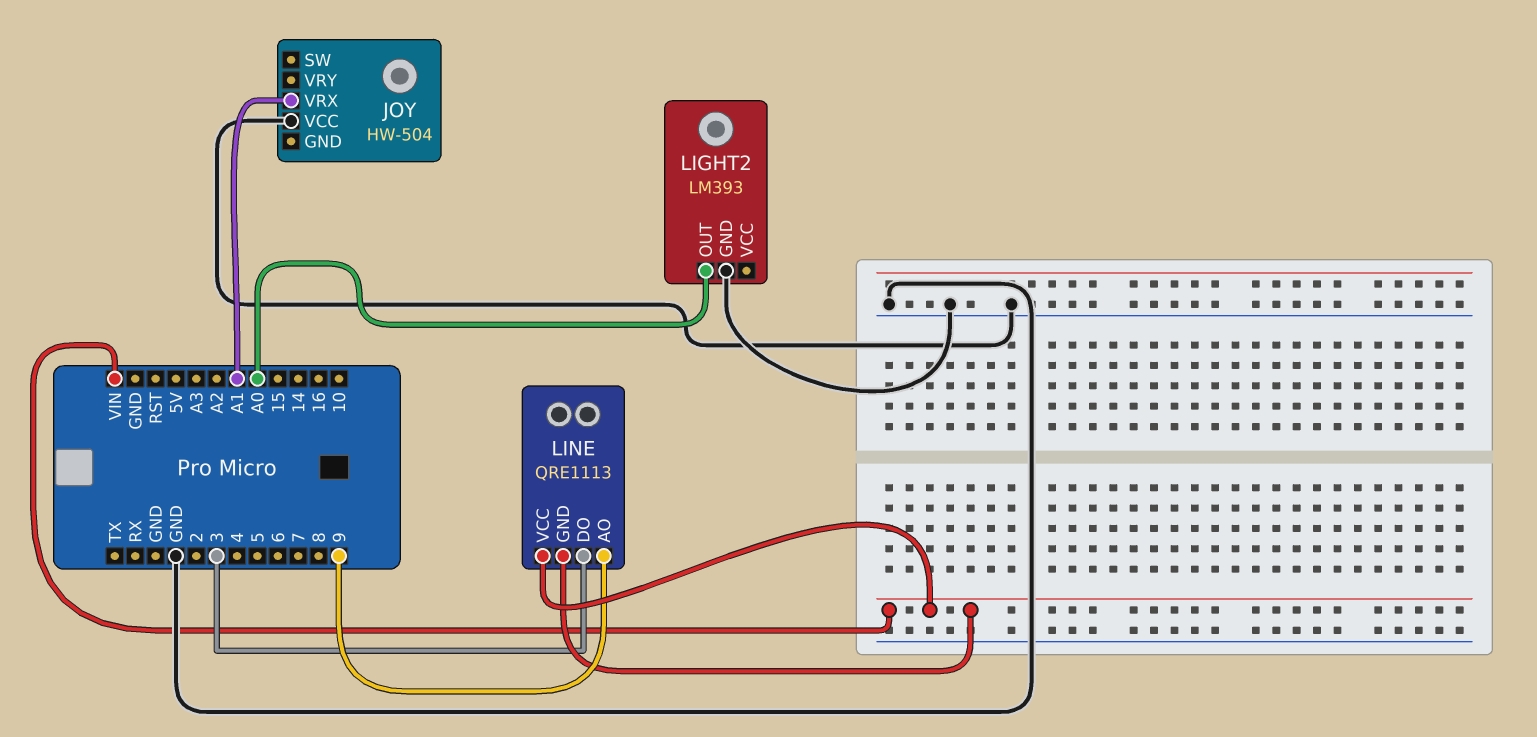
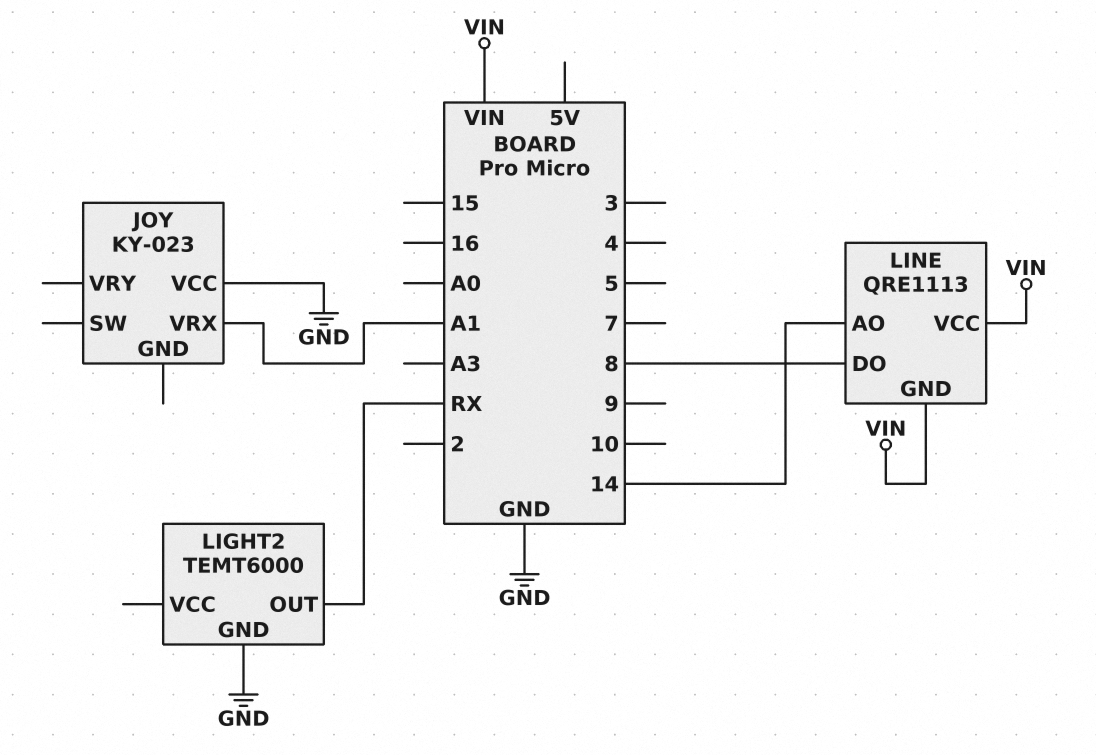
JOY: HW-504 -> KY-023
LIGHT2: LM393 -> TEMT6000
LIGHT2 pin OUT: A0 -> RX
LINE pin AO: 9 -> 14
LINE pin DO: 3 -> 8

